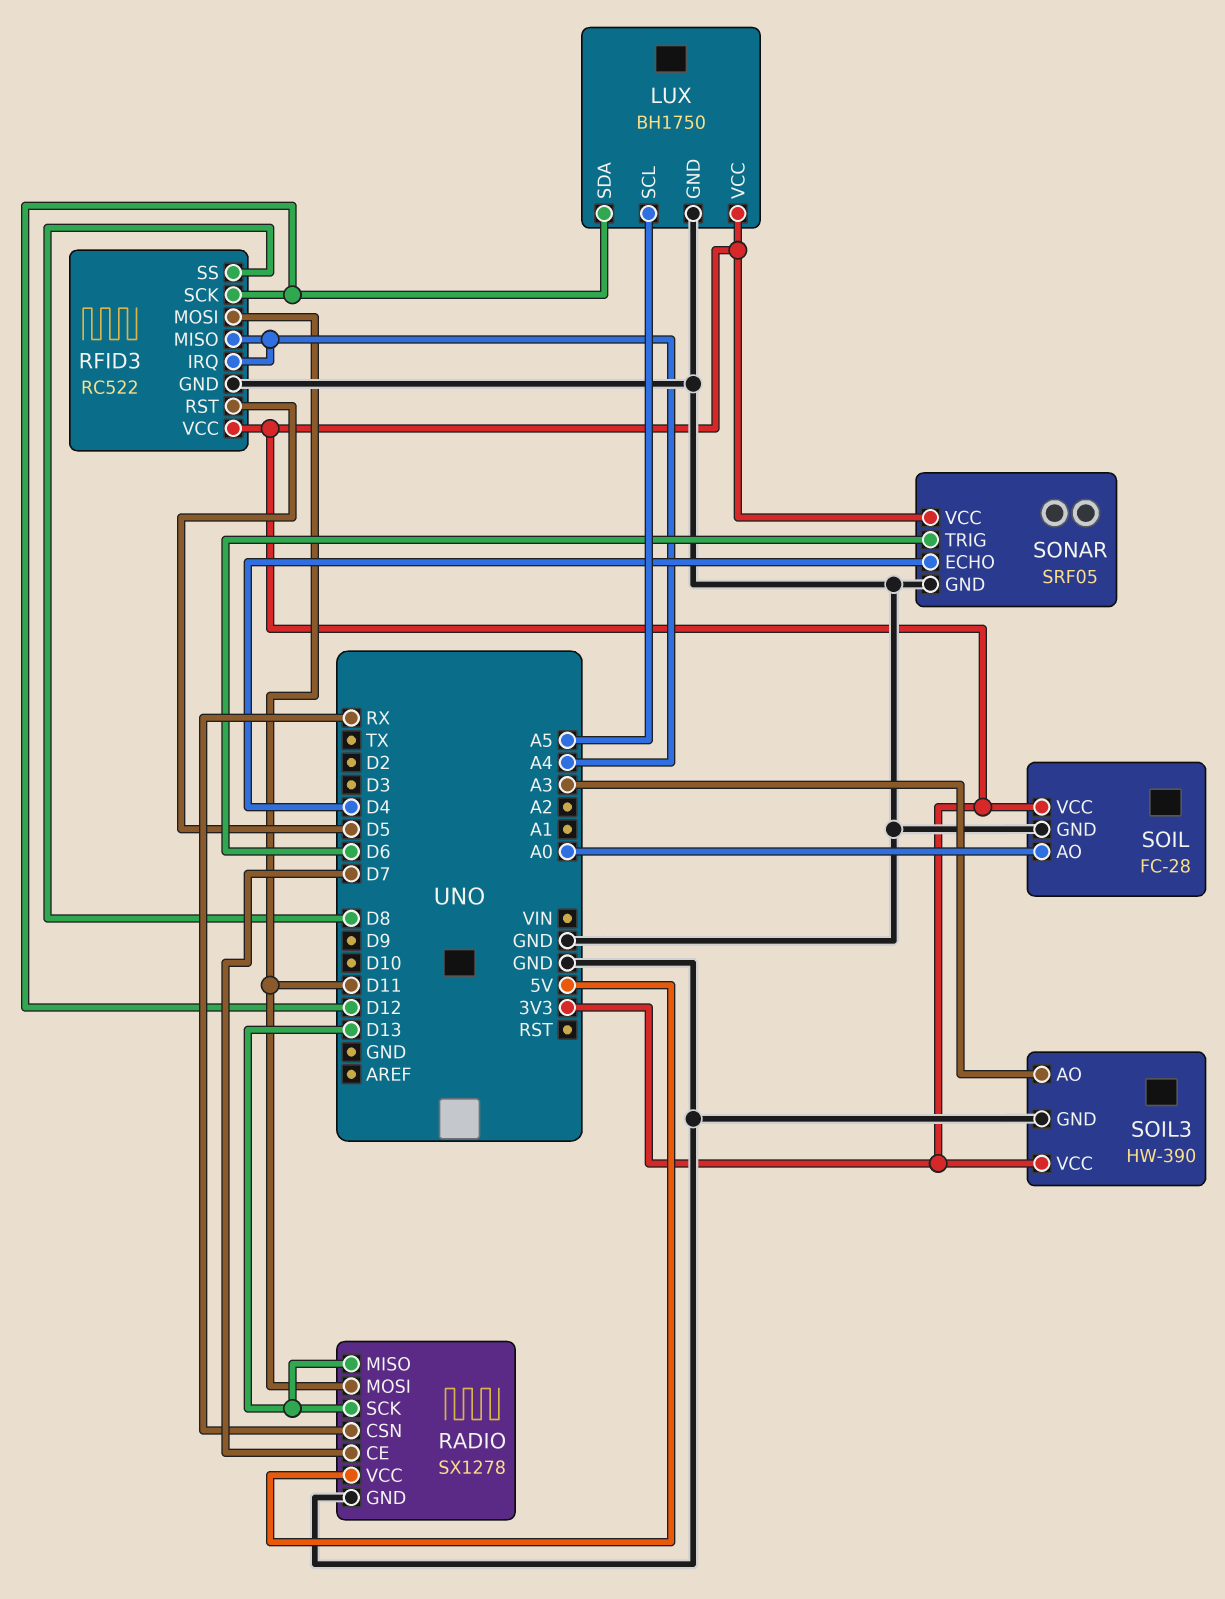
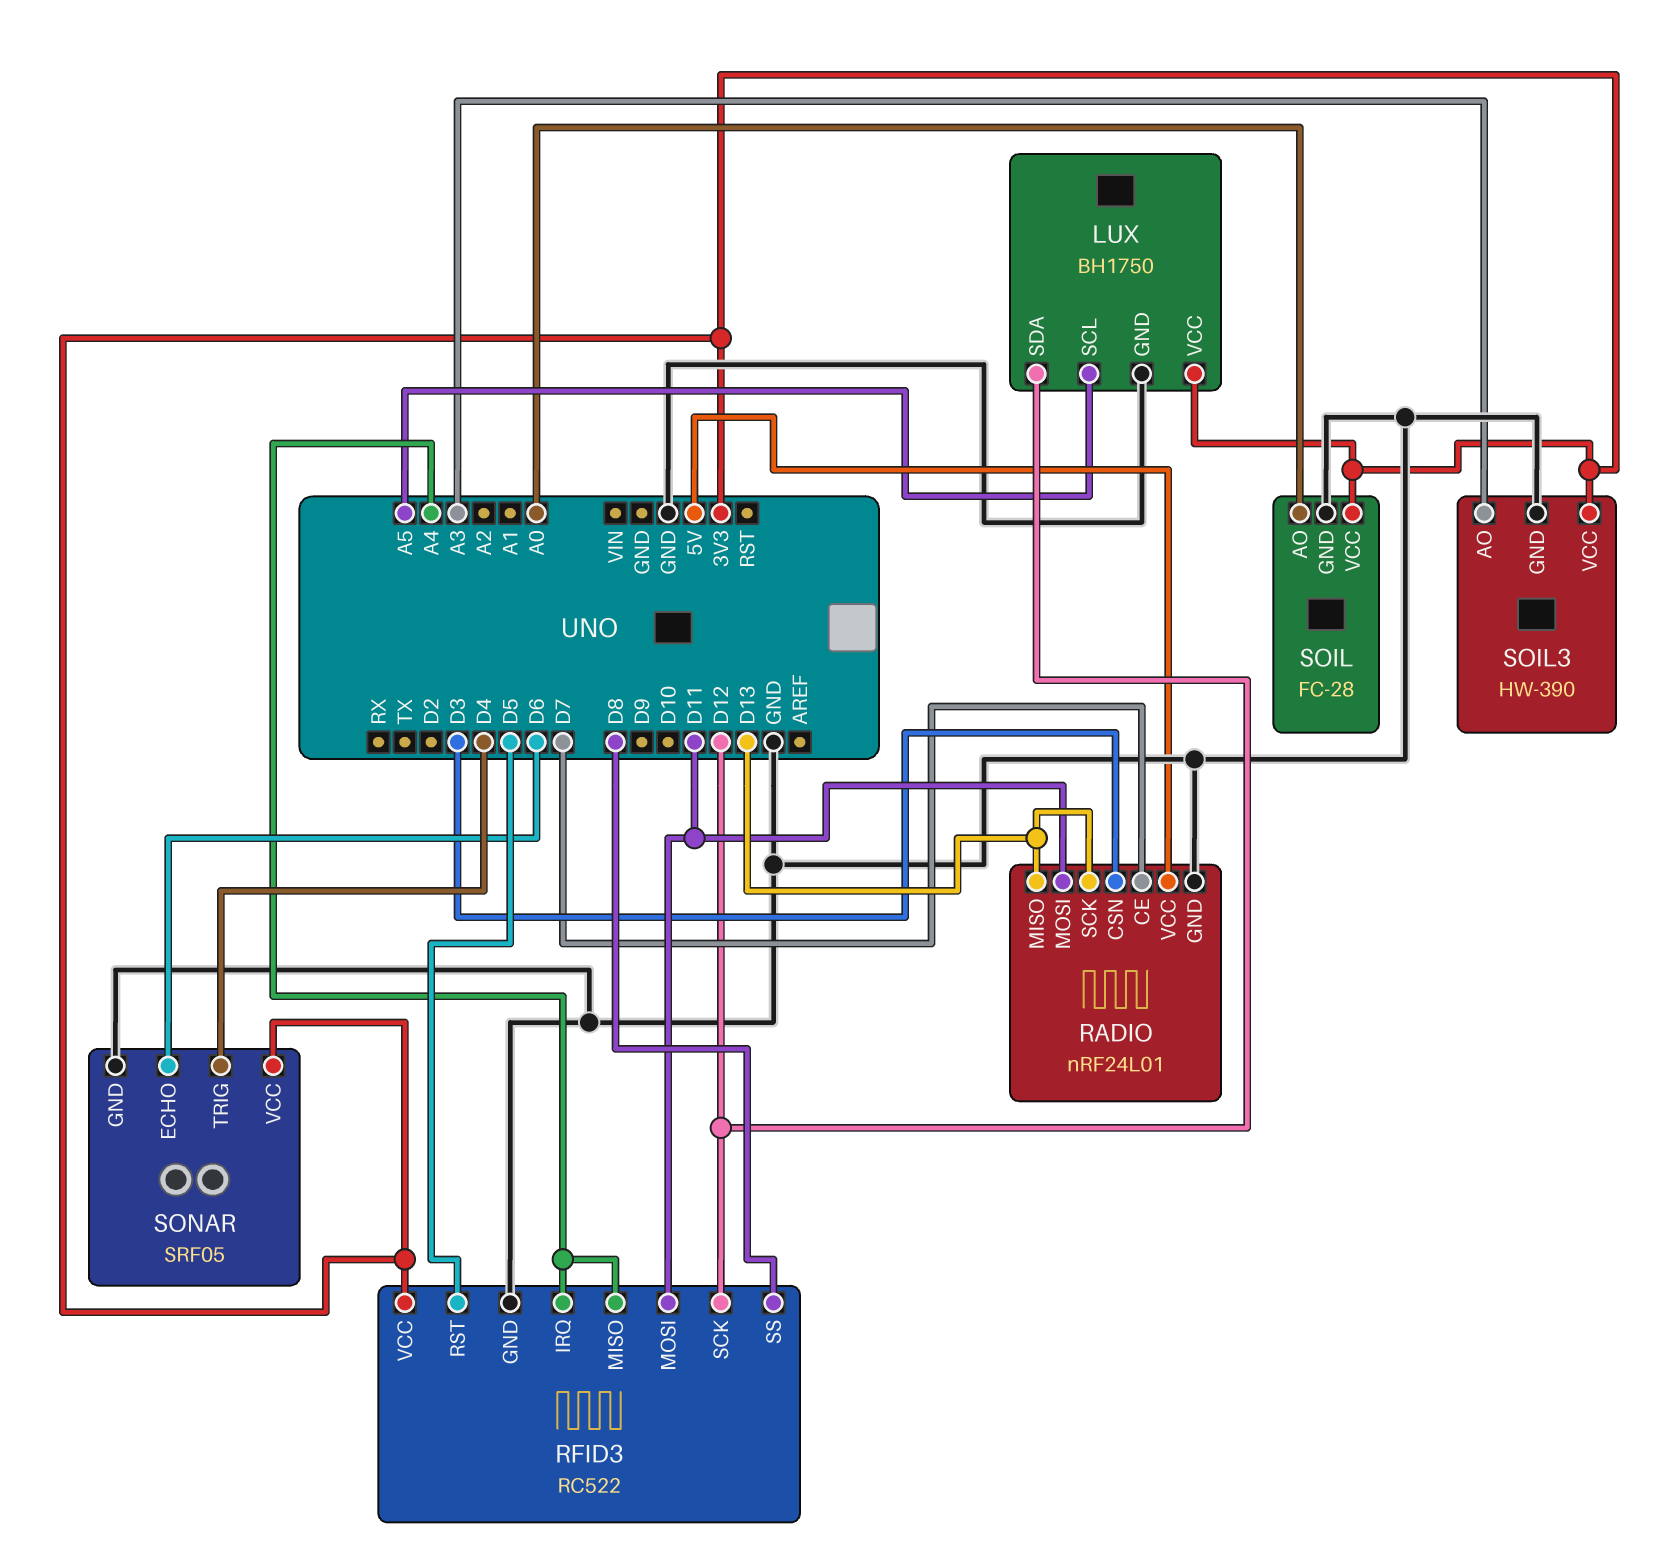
RADIO: SX1278 -> nRF24L01
RADIO pin CSN: RX -> D3
SONAR pin ECHO: D4 -> D6
SONAR pin TRIG: D6 -> D4

